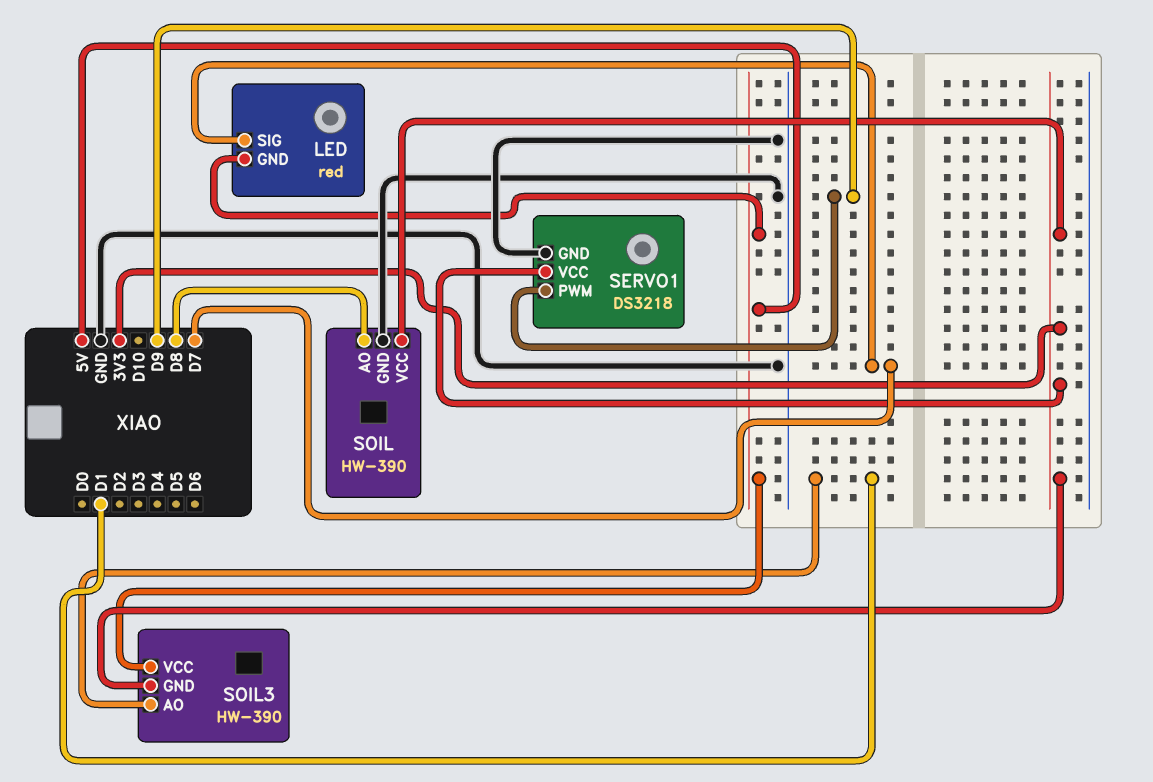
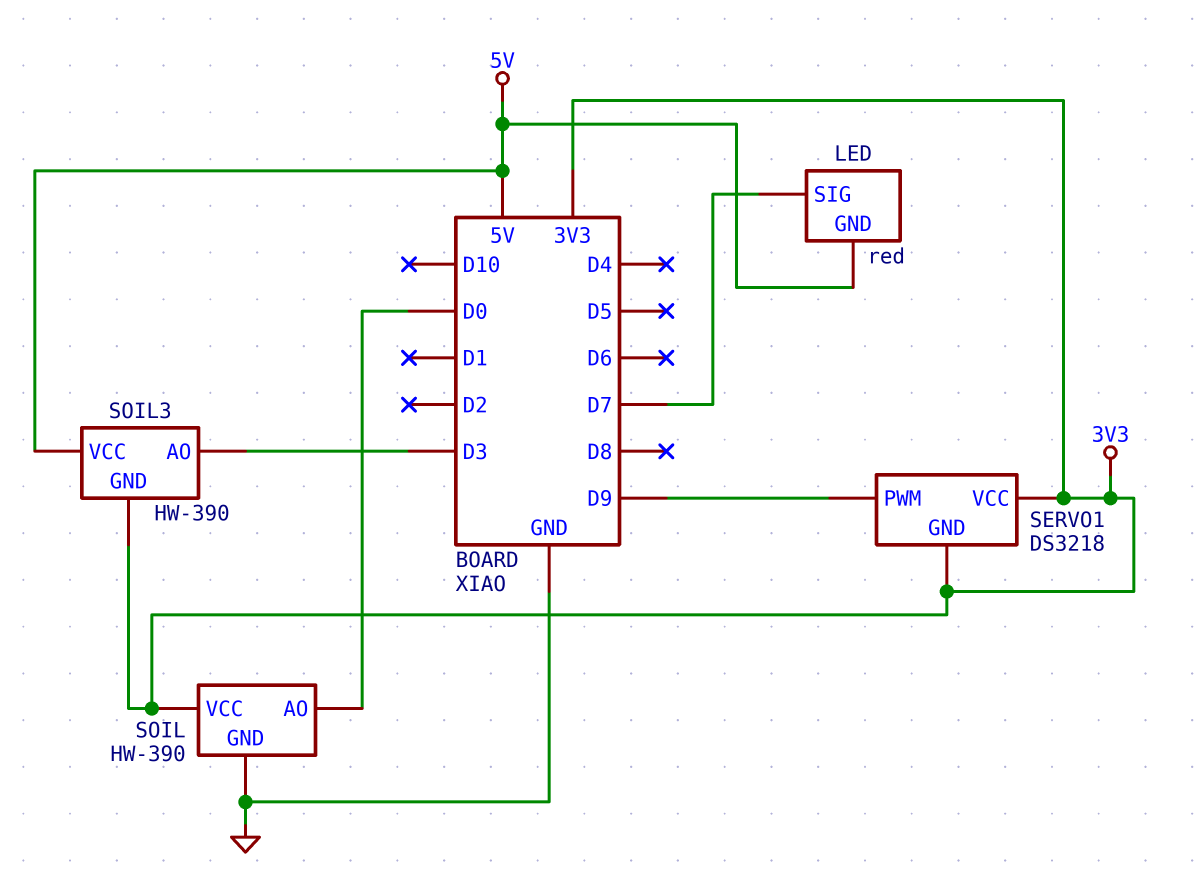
SERVO1 pin GND: GND -> 3V3
SOIL pin AO: D8 -> D0
SOIL3 pin AO: D1 -> D3

